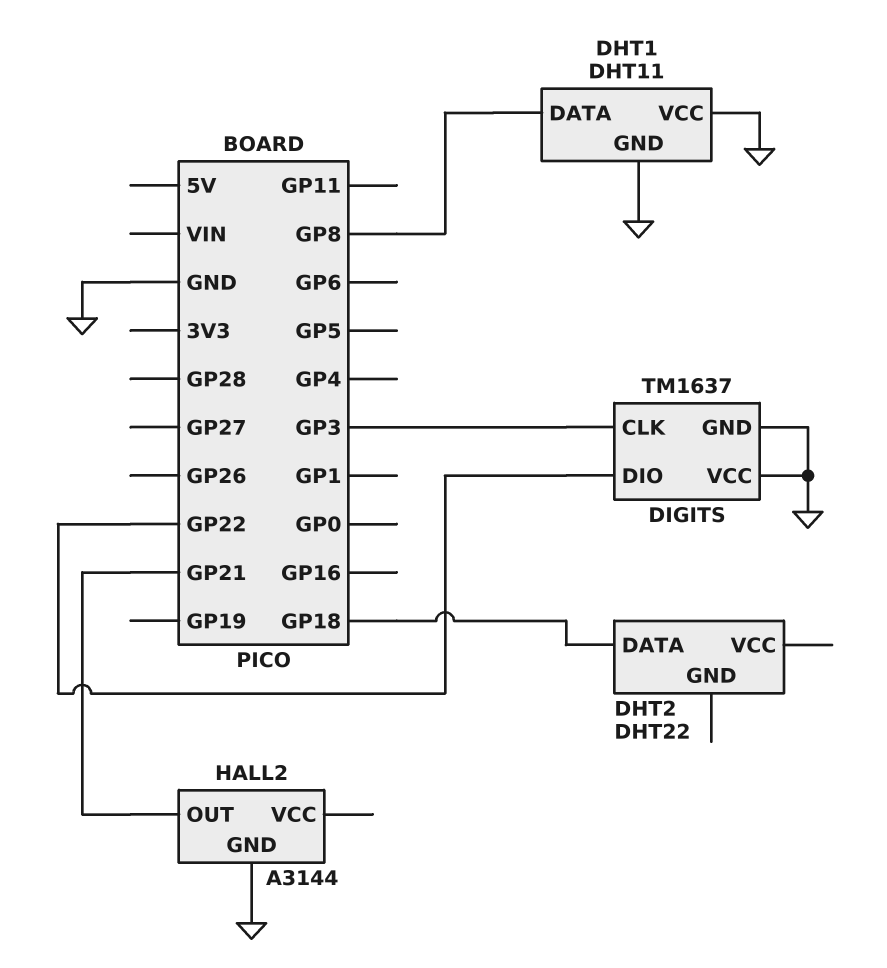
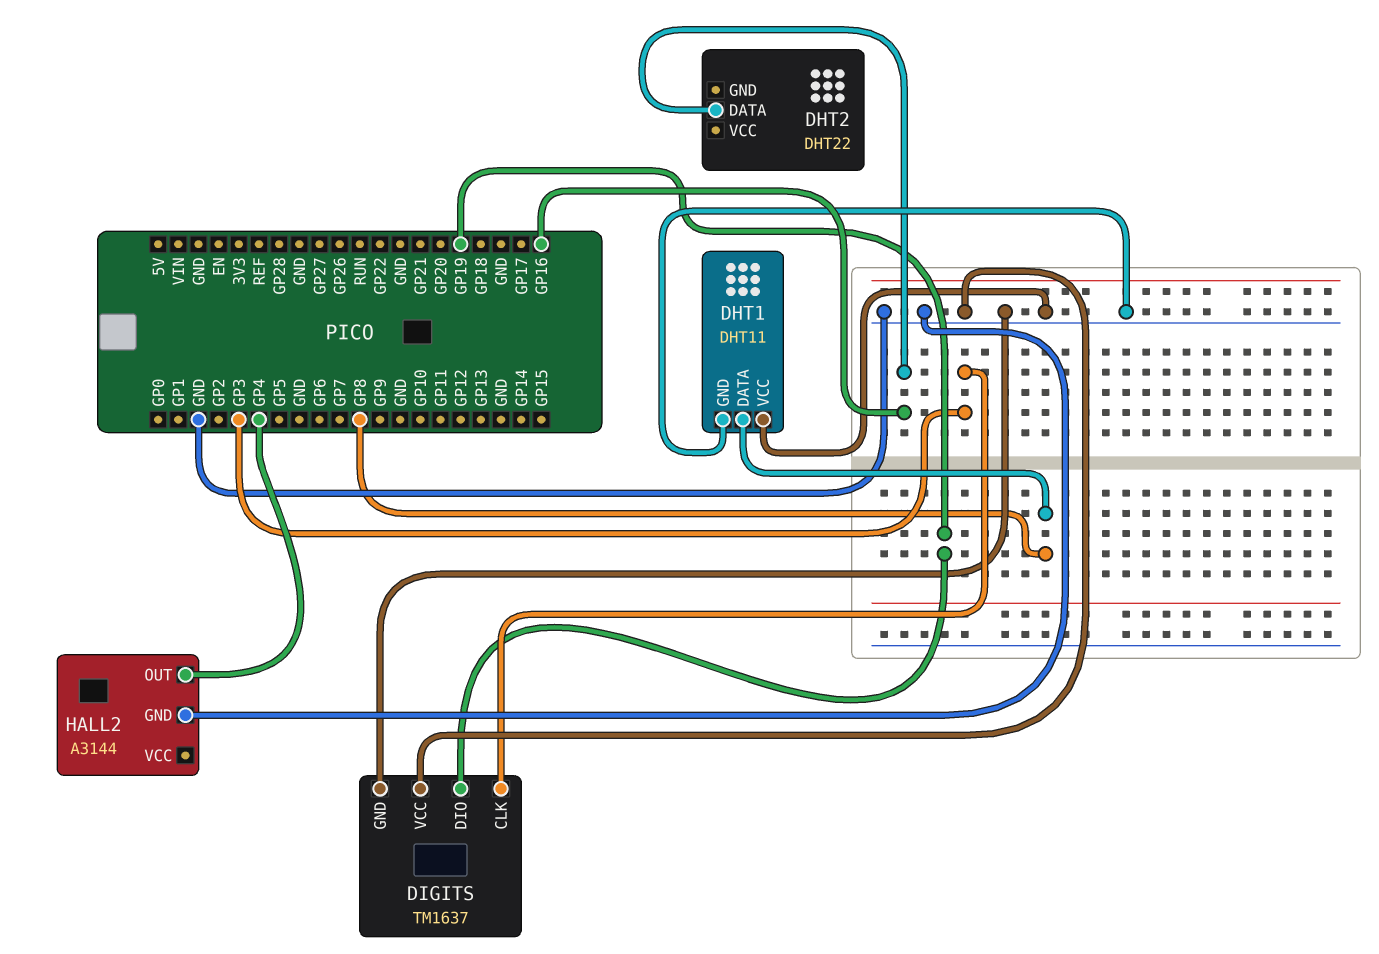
DHT2 pin DATA: GP18 -> GP16
DIGITS pin DIO: GP22 -> GP19
HALL2 pin OUT: GP21 -> GP4

